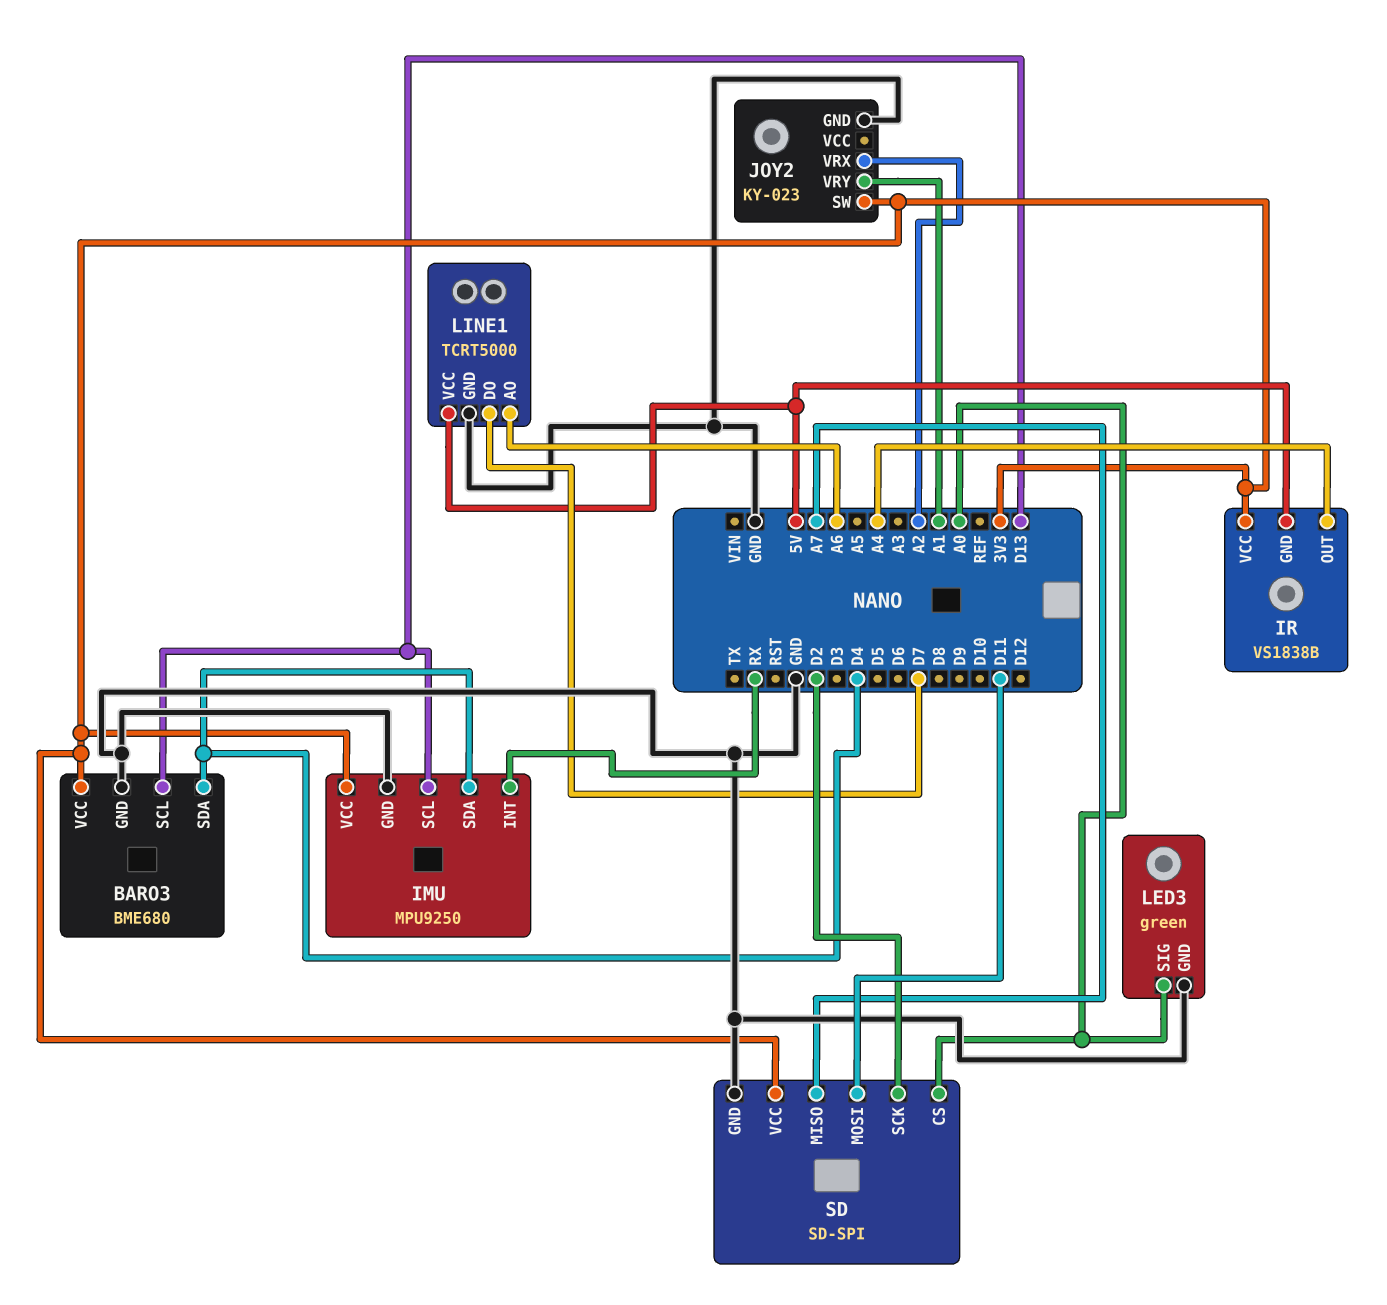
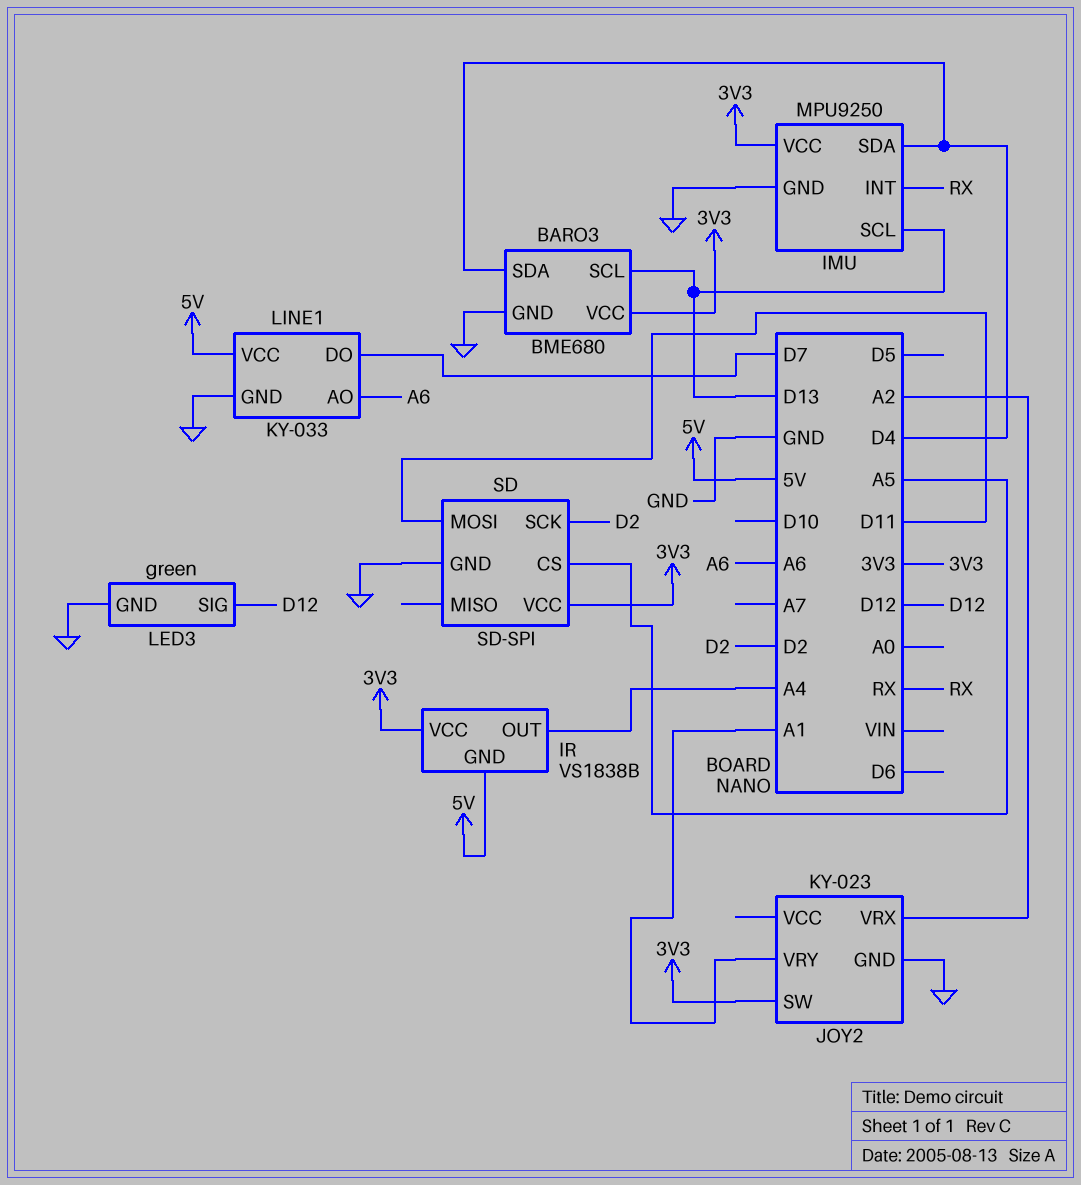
LED3 pin SIG: A0 -> D12
LINE1: TCRT5000 -> KY-033
SD pin CS: A0 -> A5
SD pin MISO: A7 -> none

